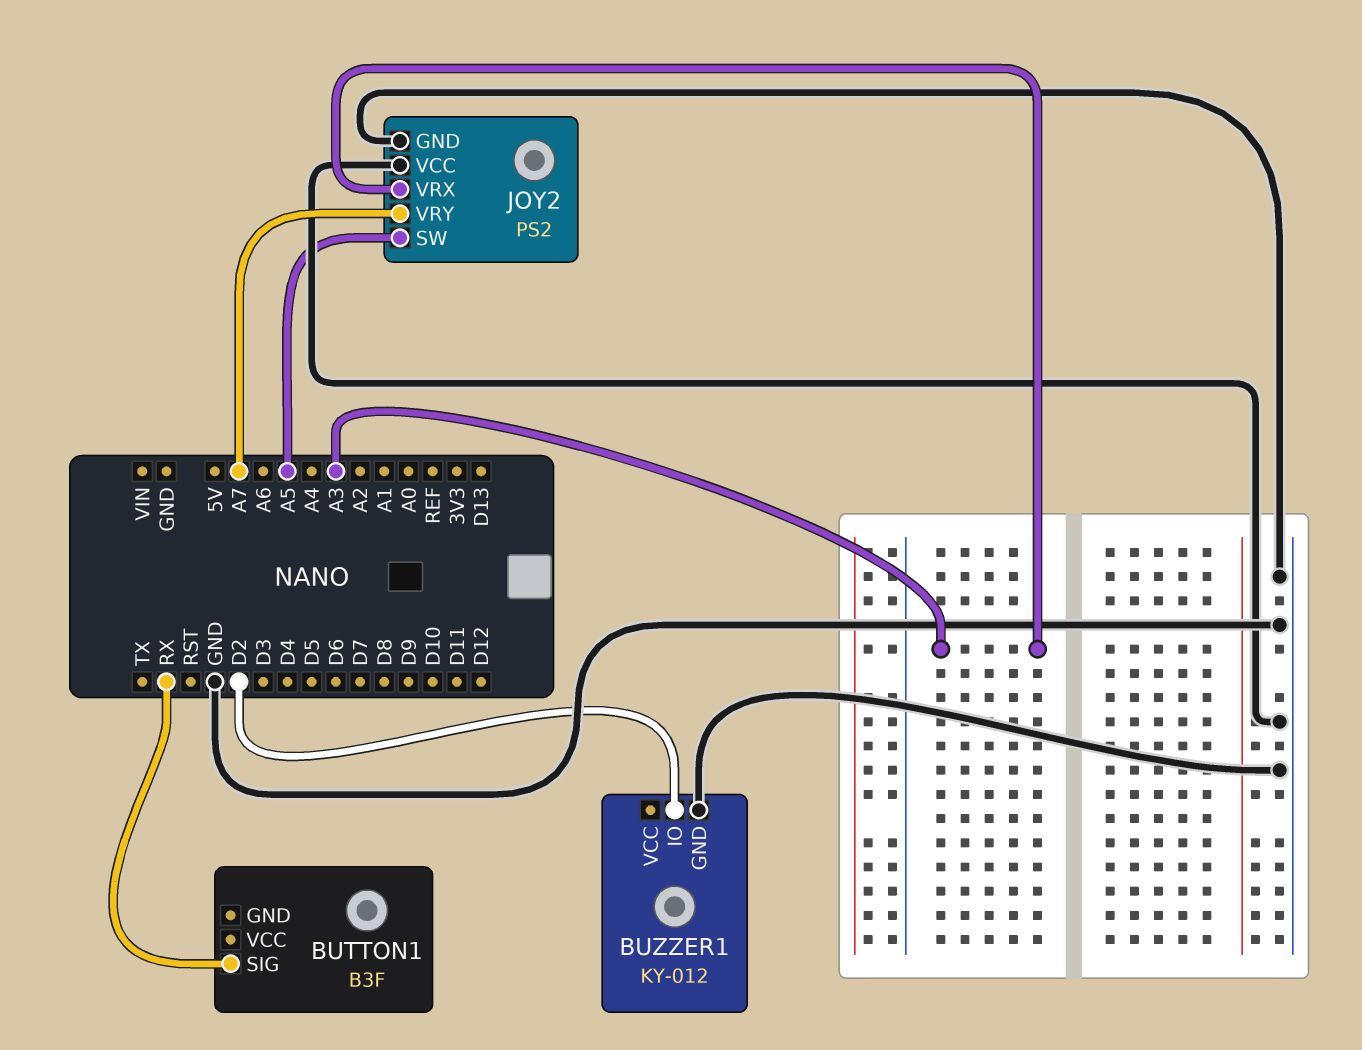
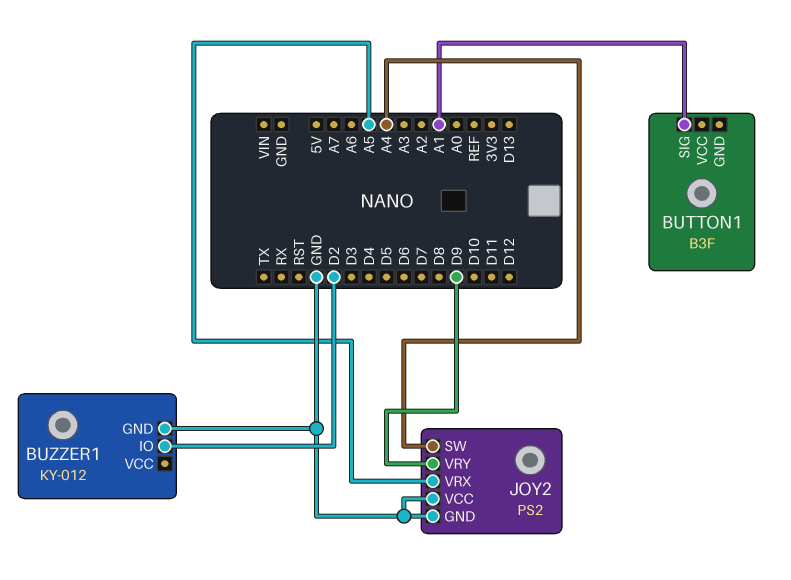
BUTTON1 pin SIG: RX -> A1
JOY2 pin SW: A5 -> A4
JOY2 pin VRX: A3 -> A5
JOY2 pin VRY: A7 -> D9

